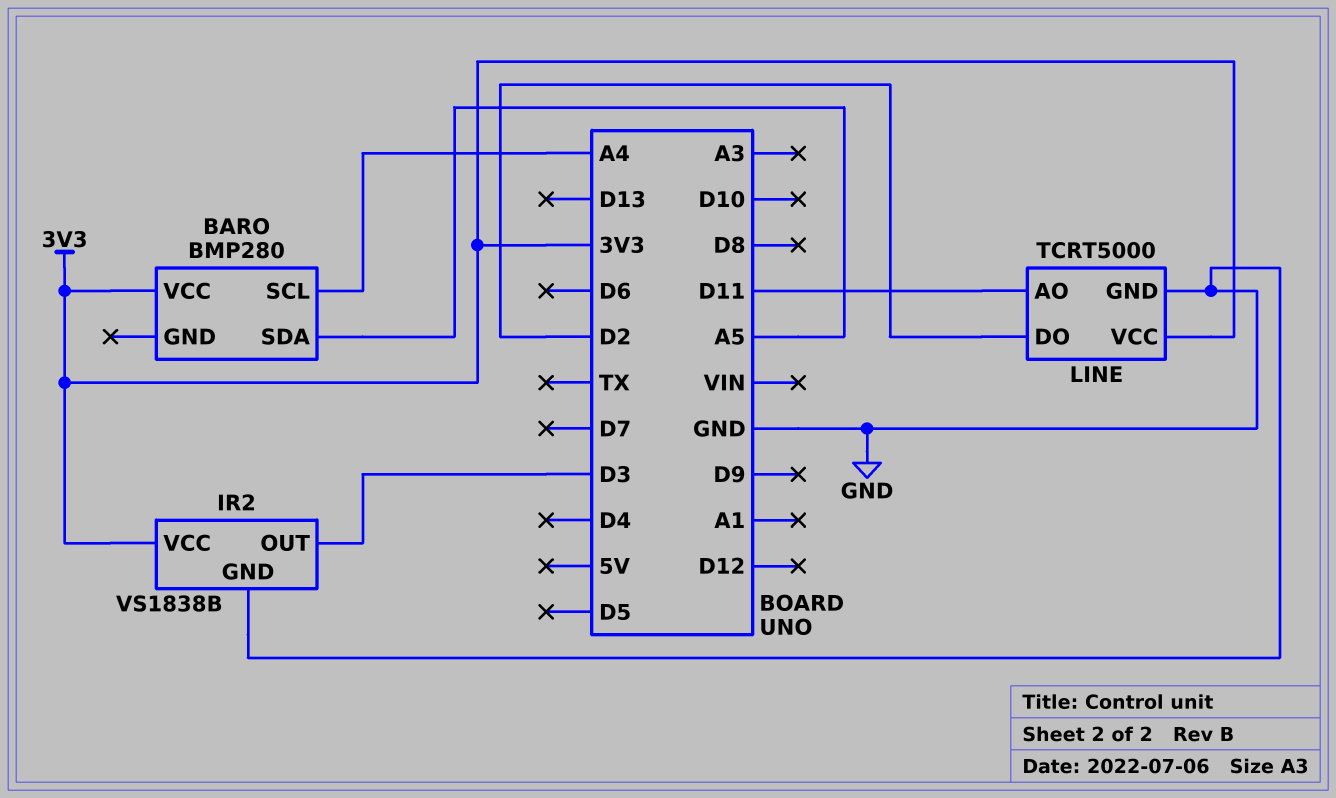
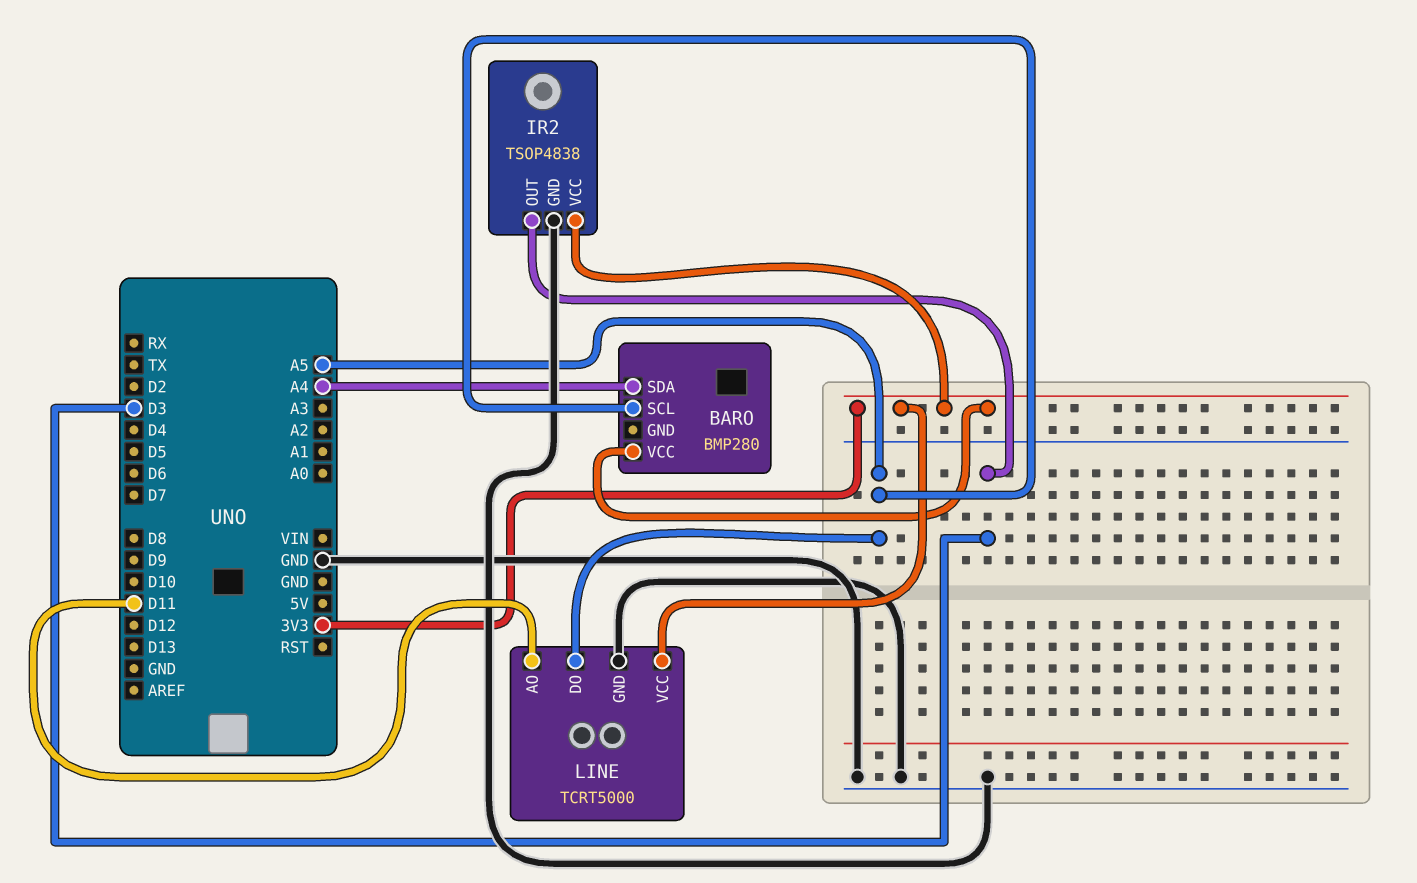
BARO pin SCL: A4 -> A5
BARO pin SDA: A5 -> A4
IR2: VS1838B -> TSOP4838
LINE pin DO: D2 -> A5

